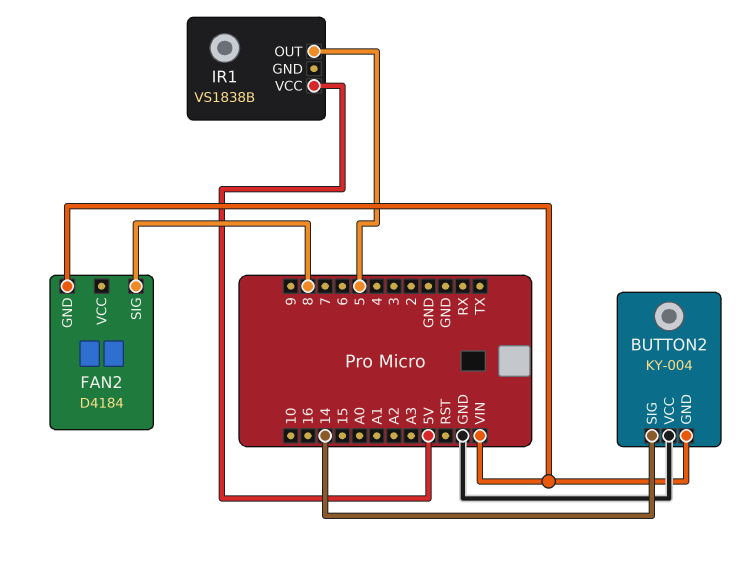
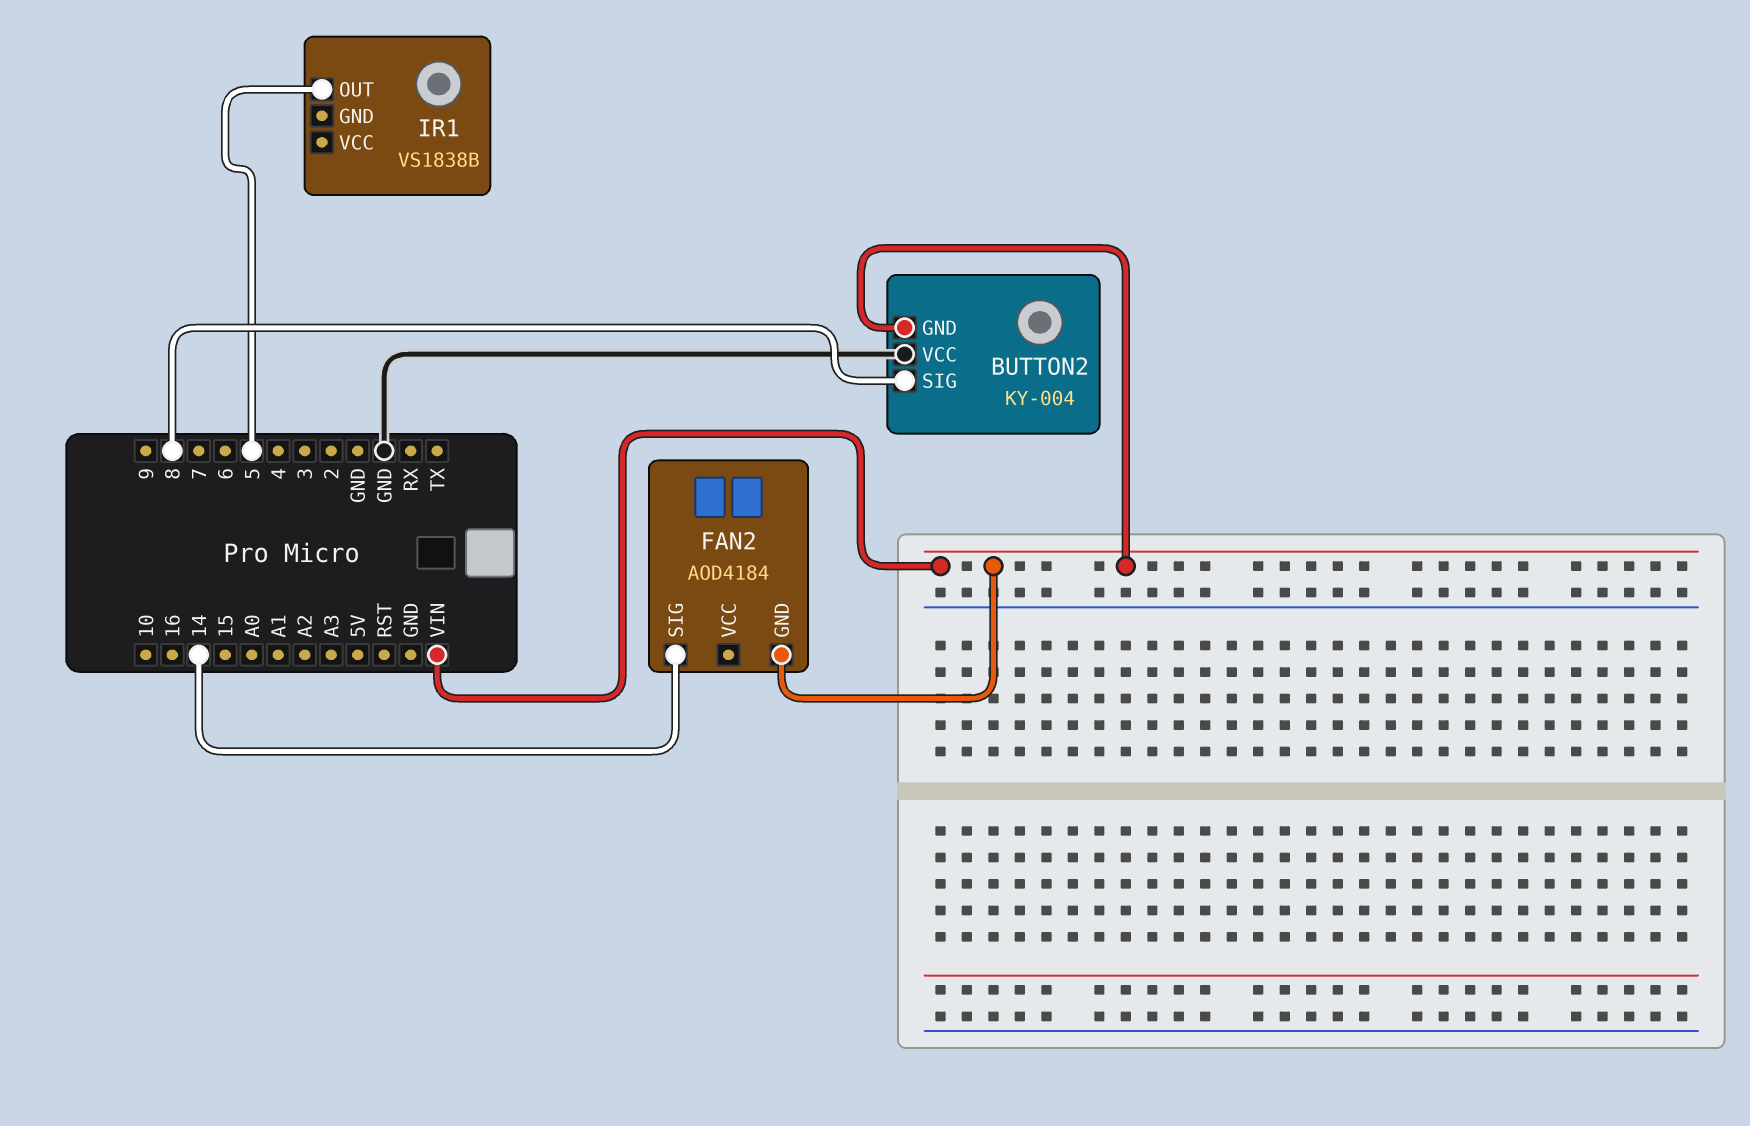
BUTTON2 pin SIG: 14 -> 8
FAN2: D4184 -> AOD4184
FAN2 pin SIG: 8 -> 14
IR1 pin VCC: 5V -> none

